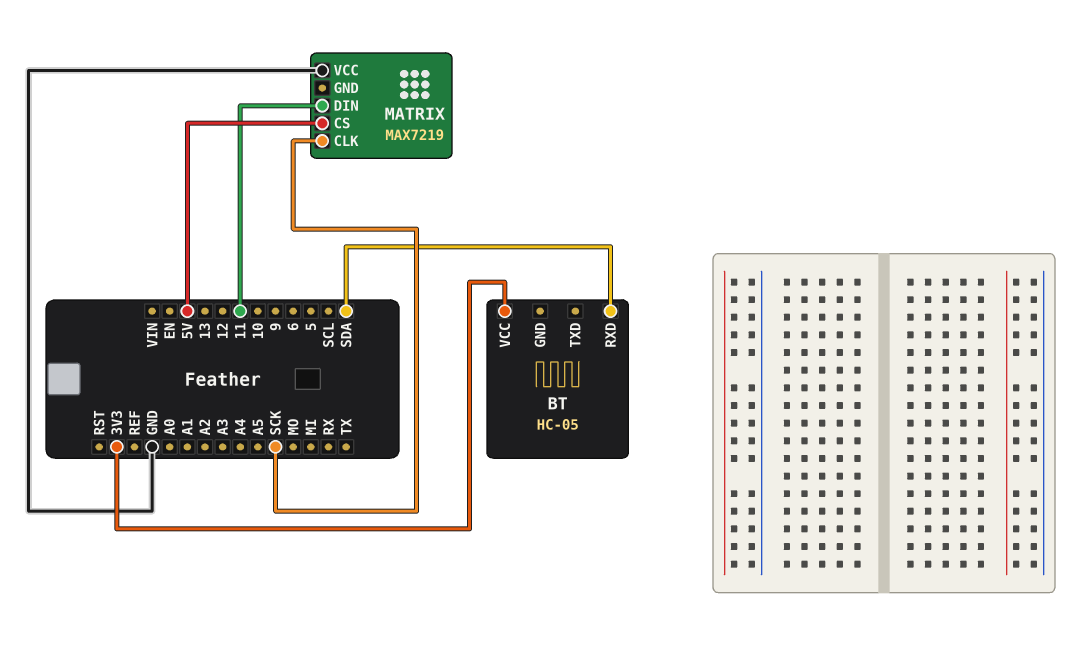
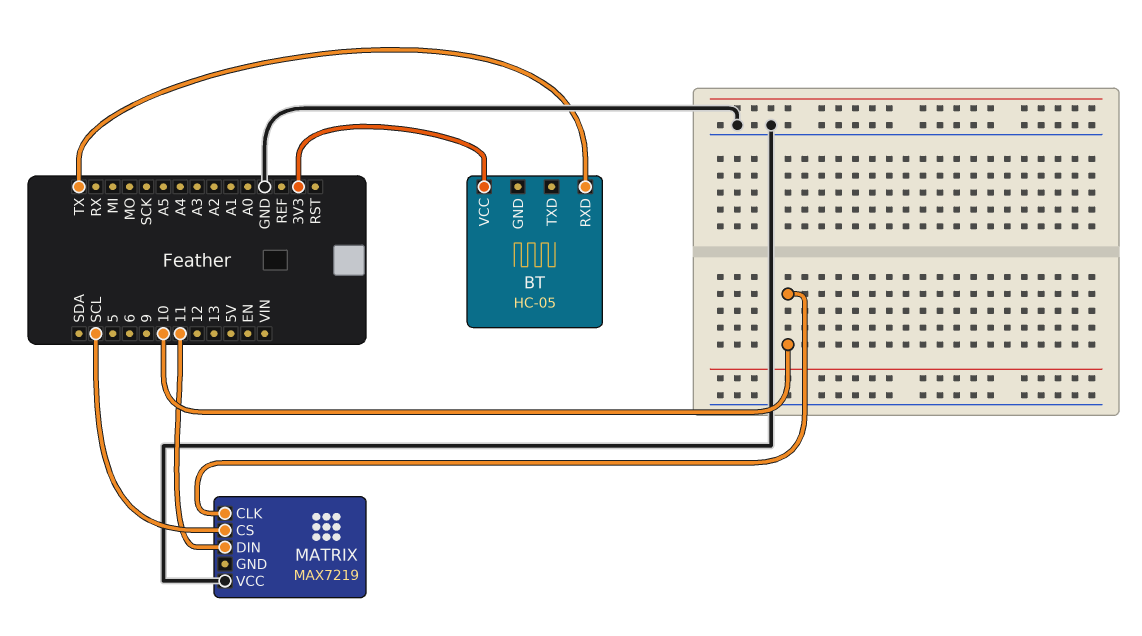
BT pin RXD: SDA -> TX
MATRIX pin CLK: SCK -> 10
MATRIX pin CS: 5V -> SCL

